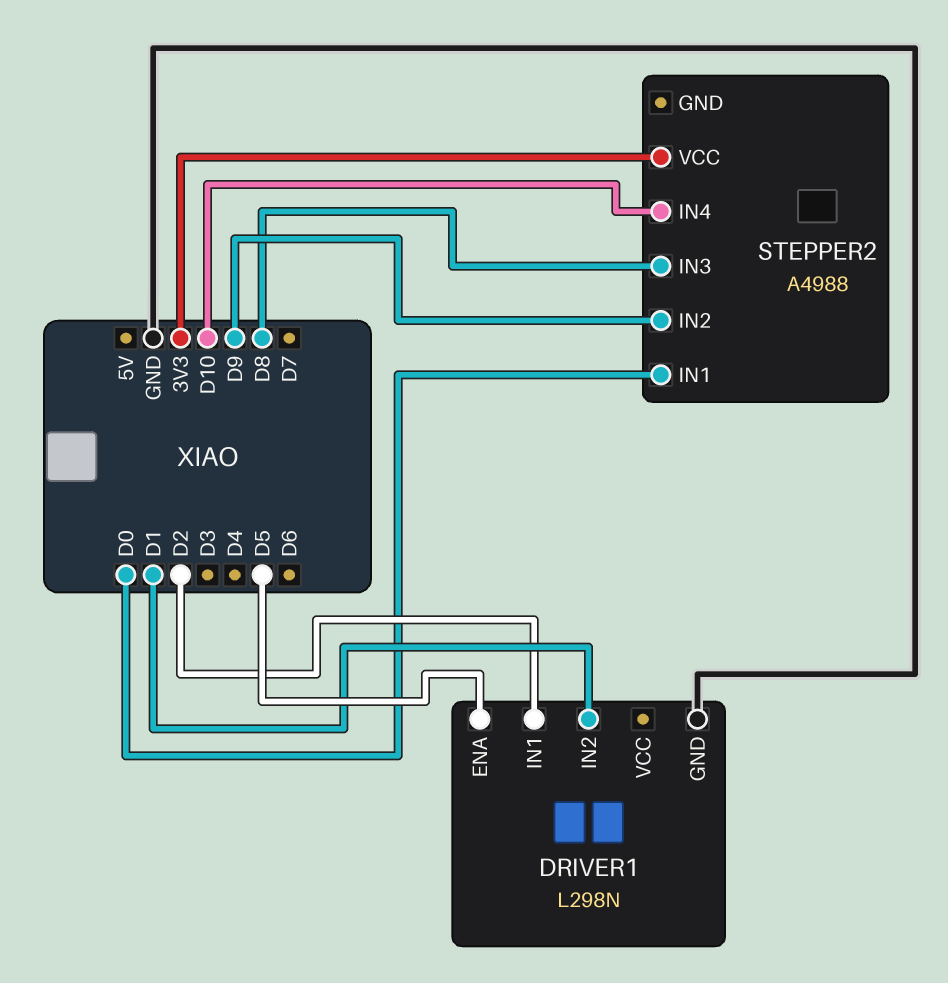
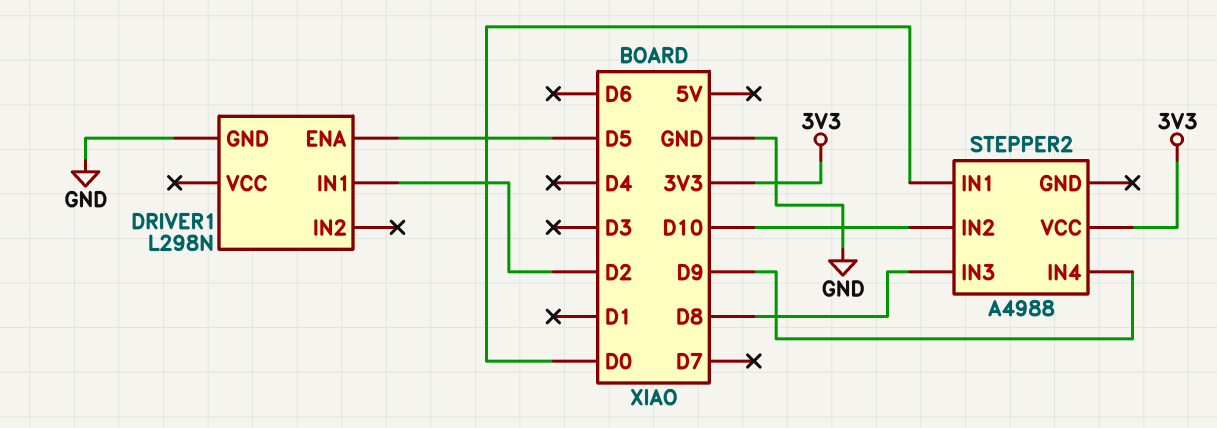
DRIVER1 pin IN2: D1 -> none
STEPPER2 pin IN2: D9 -> D10
STEPPER2 pin IN4: D10 -> D9

